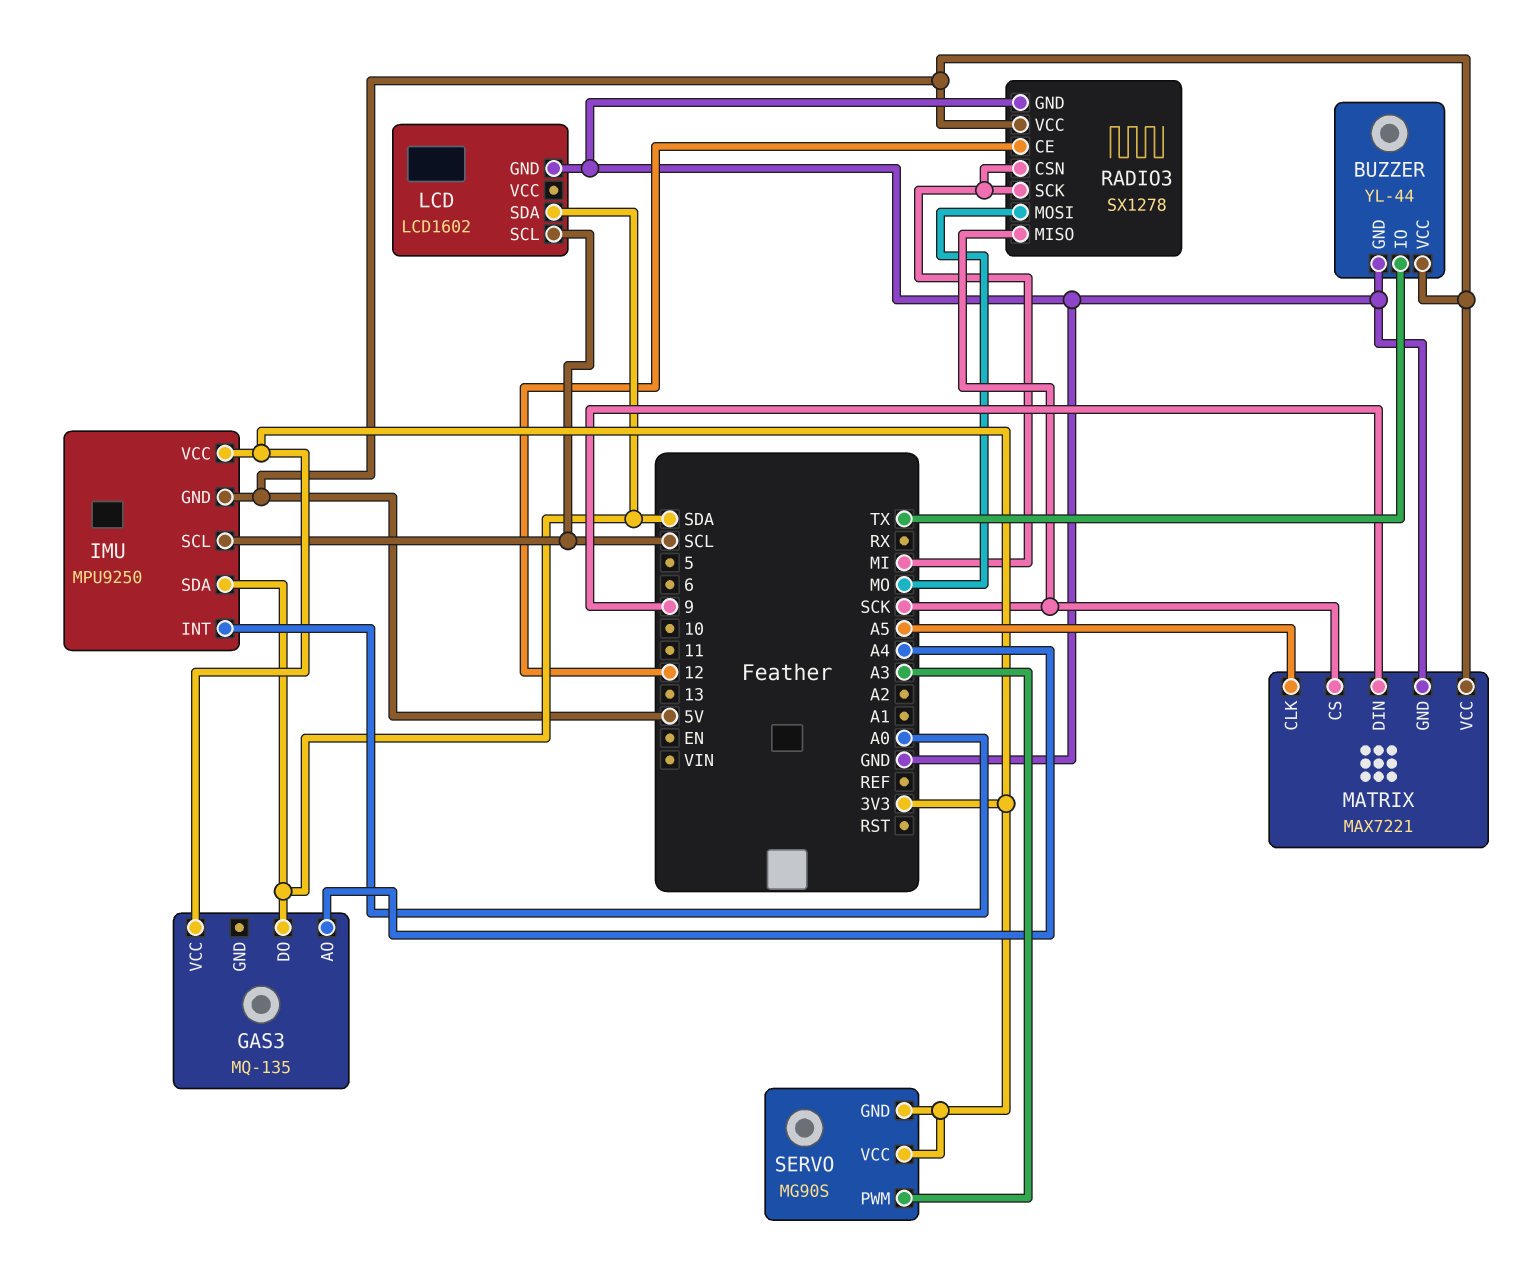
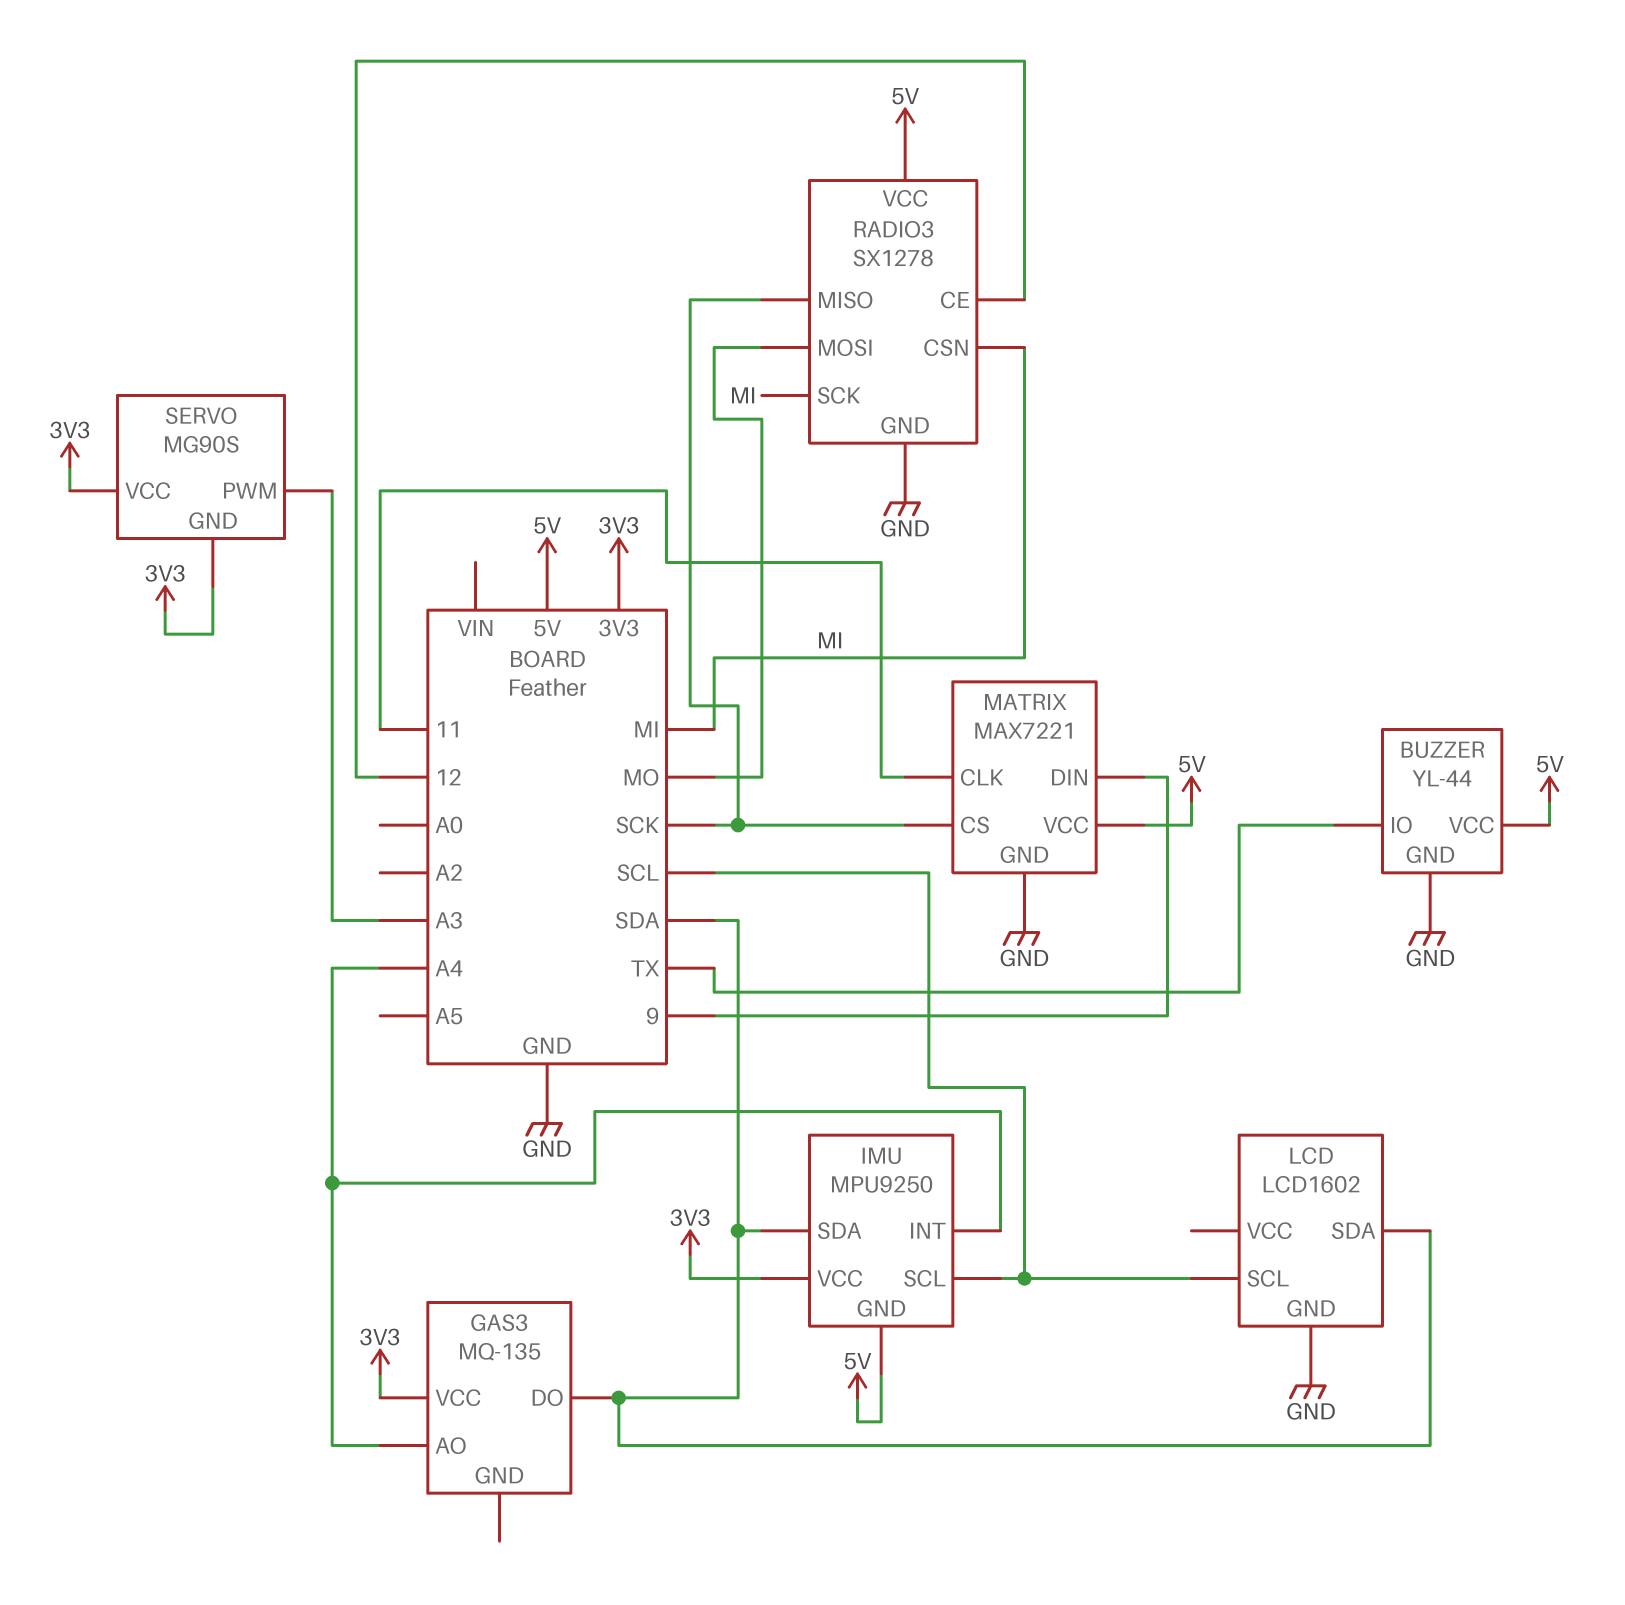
IMU pin INT: A0 -> A4
MATRIX pin CLK: A5 -> 11

